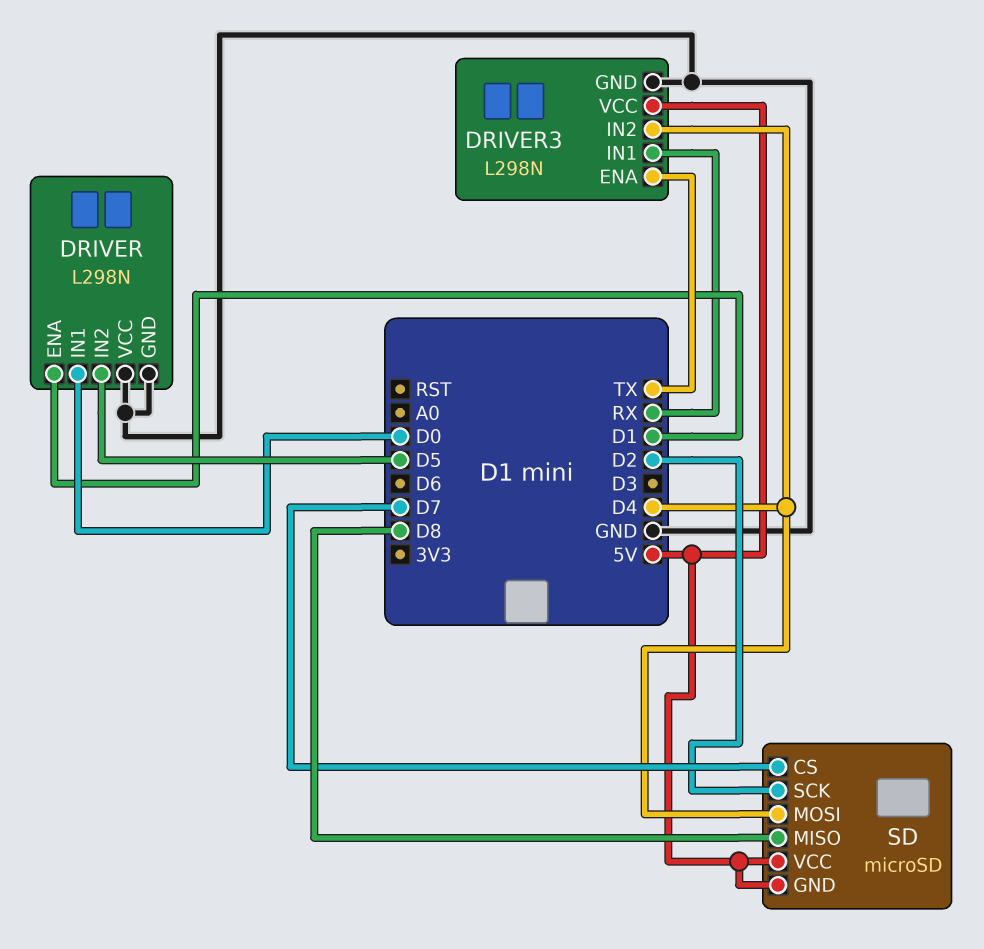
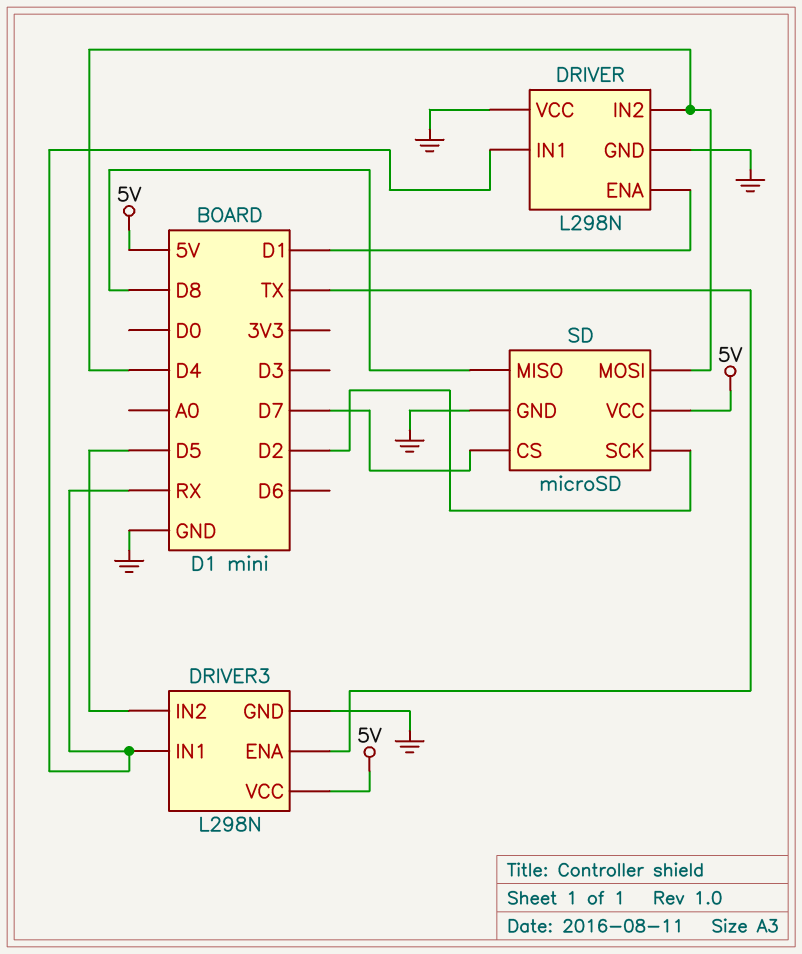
DRIVER pin IN1: D0 -> RX
DRIVER pin IN2: D5 -> D4
DRIVER3 pin IN2: D4 -> D5
SD pin GND: 5V -> GND

